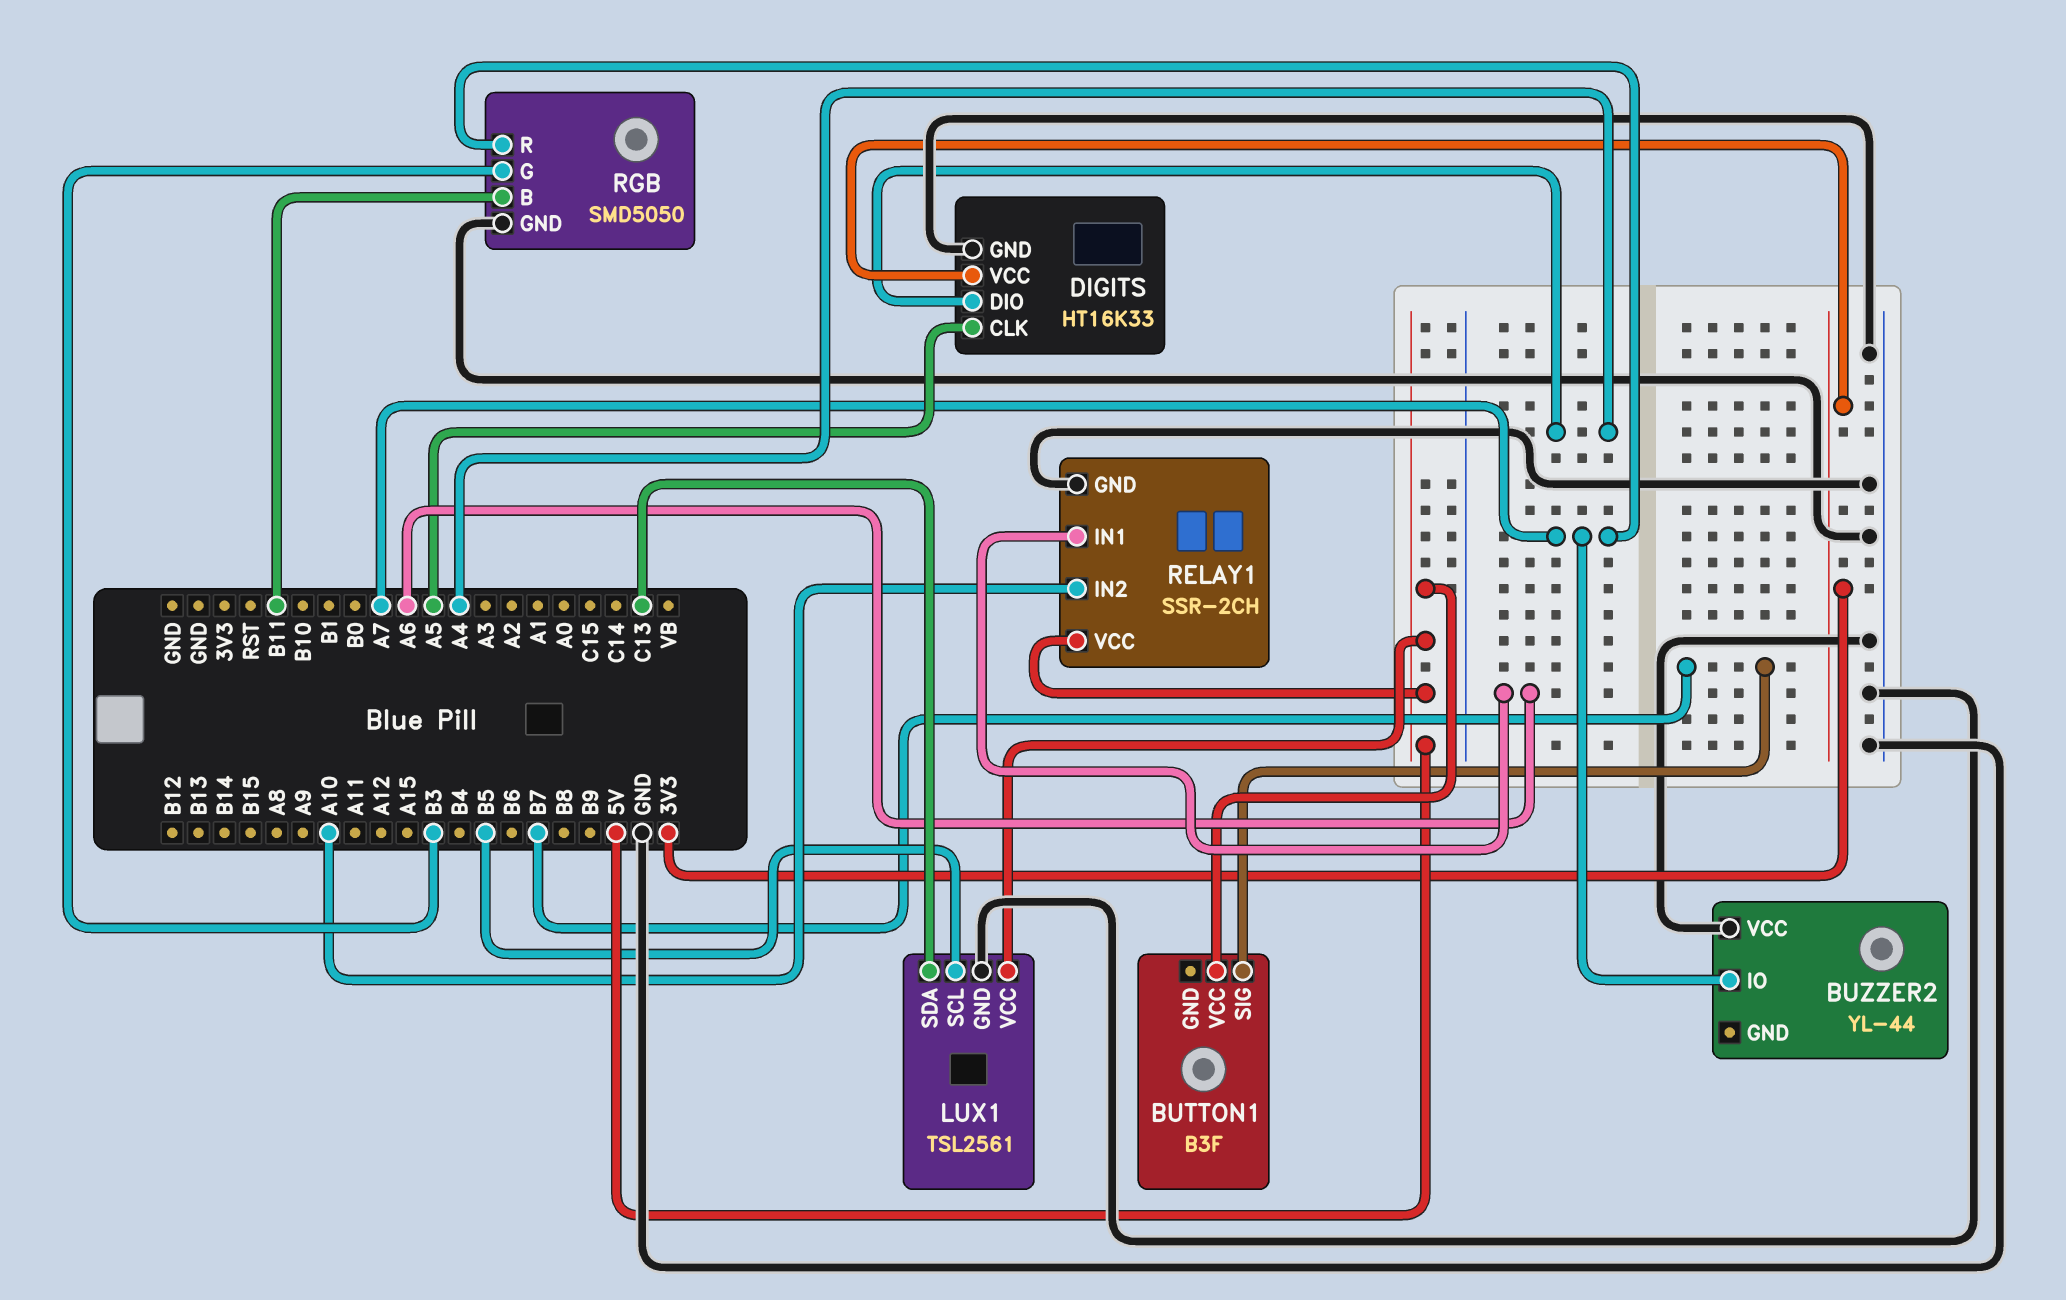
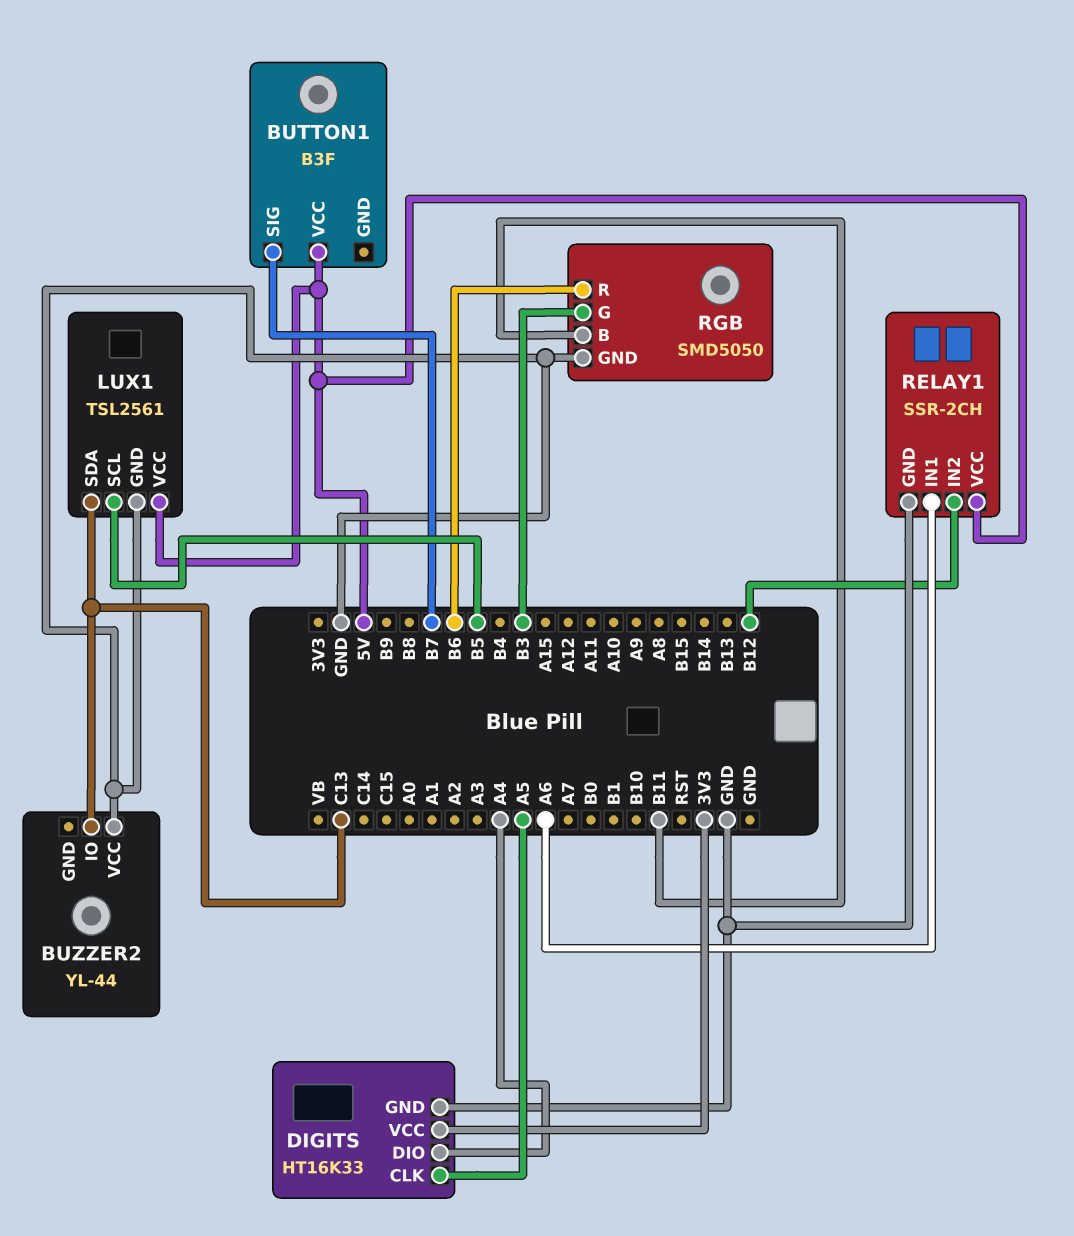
BUZZER2 pin IO: A7 -> C13
RELAY1 pin IN2: A10 -> B12
RGB pin R: A7 -> B6

